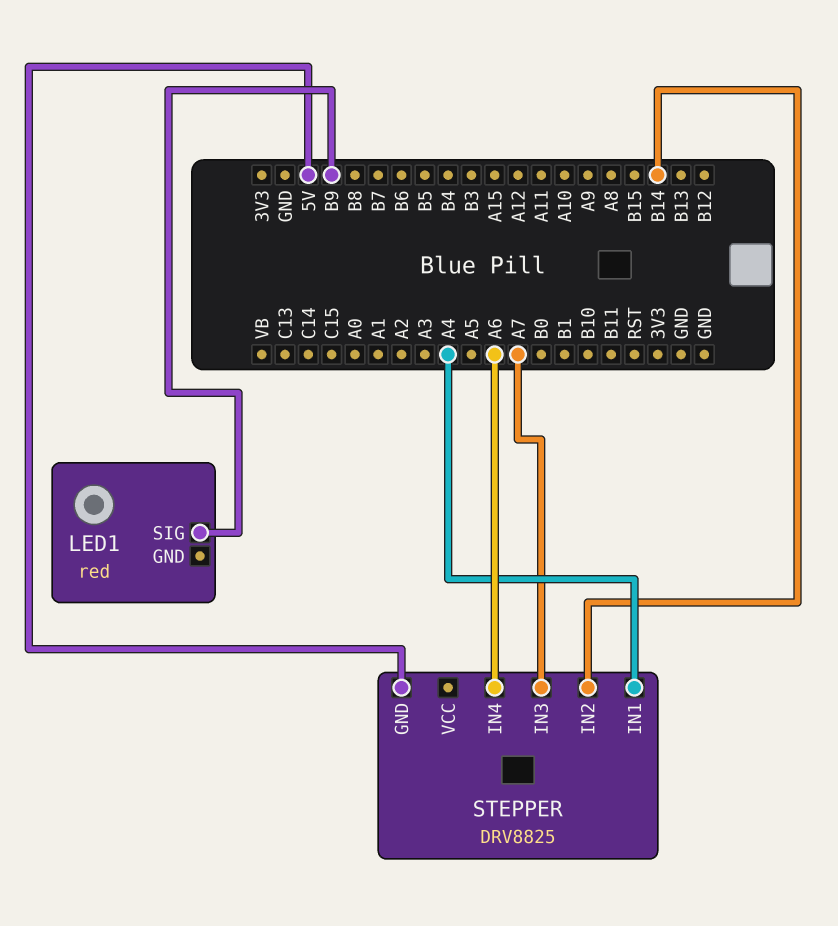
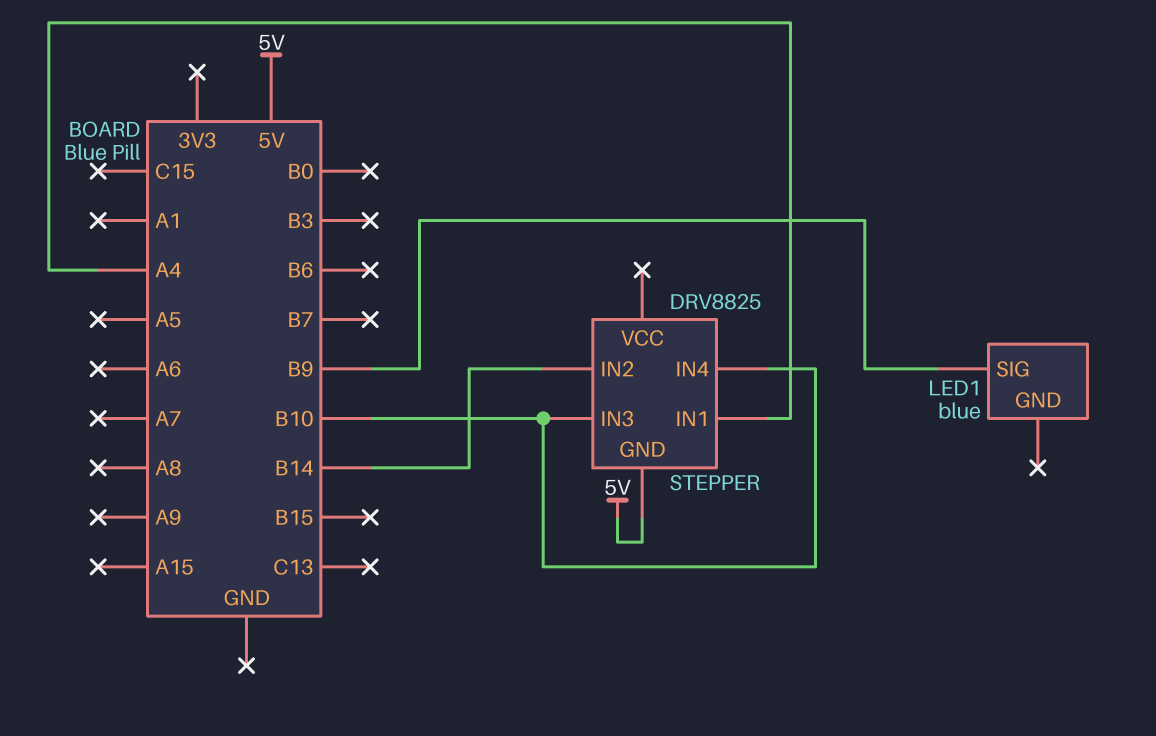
LED1: red -> blue
STEPPER pin IN3: A7 -> B10
STEPPER pin IN4: A6 -> B10

